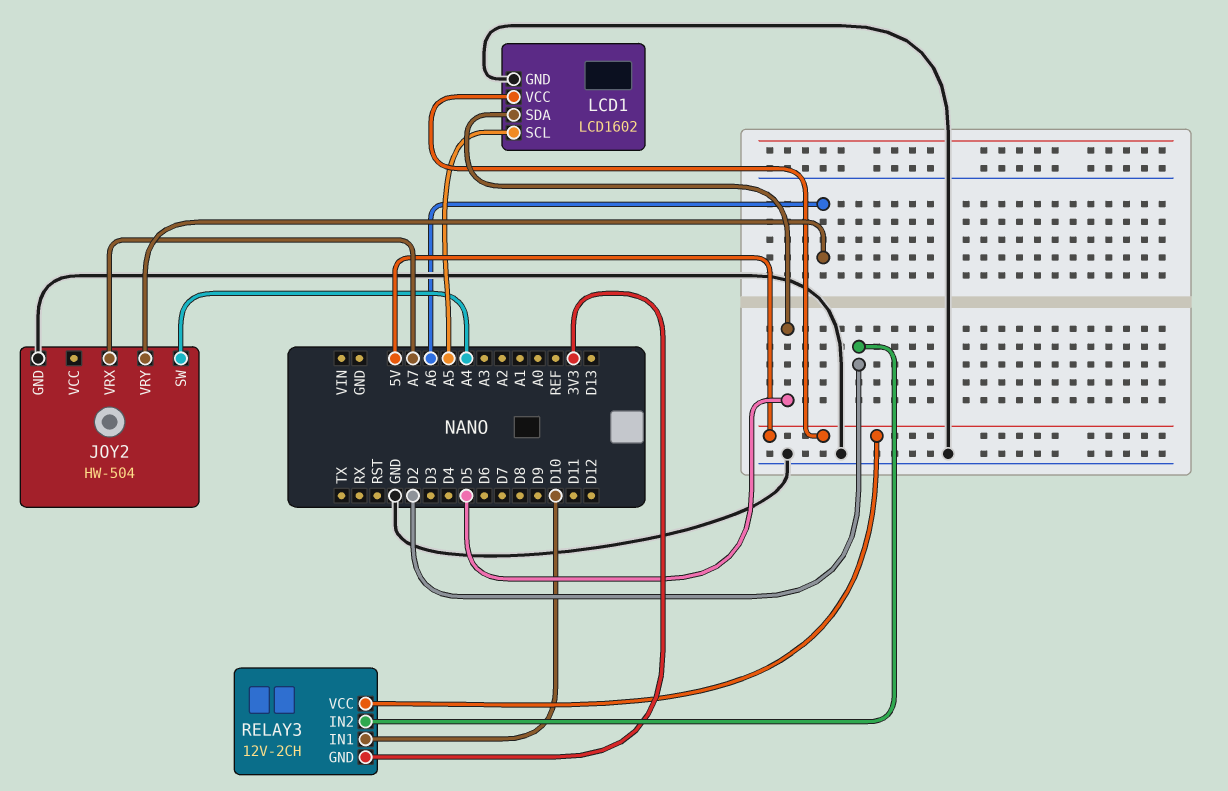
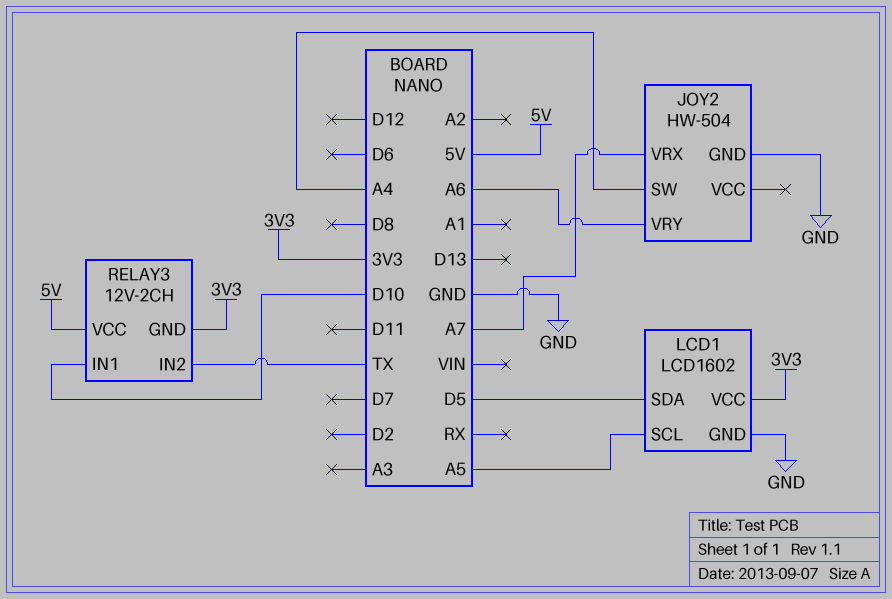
LCD1 pin VCC: 5V -> 3V3
RELAY3 pin IN2: D2 -> TX

